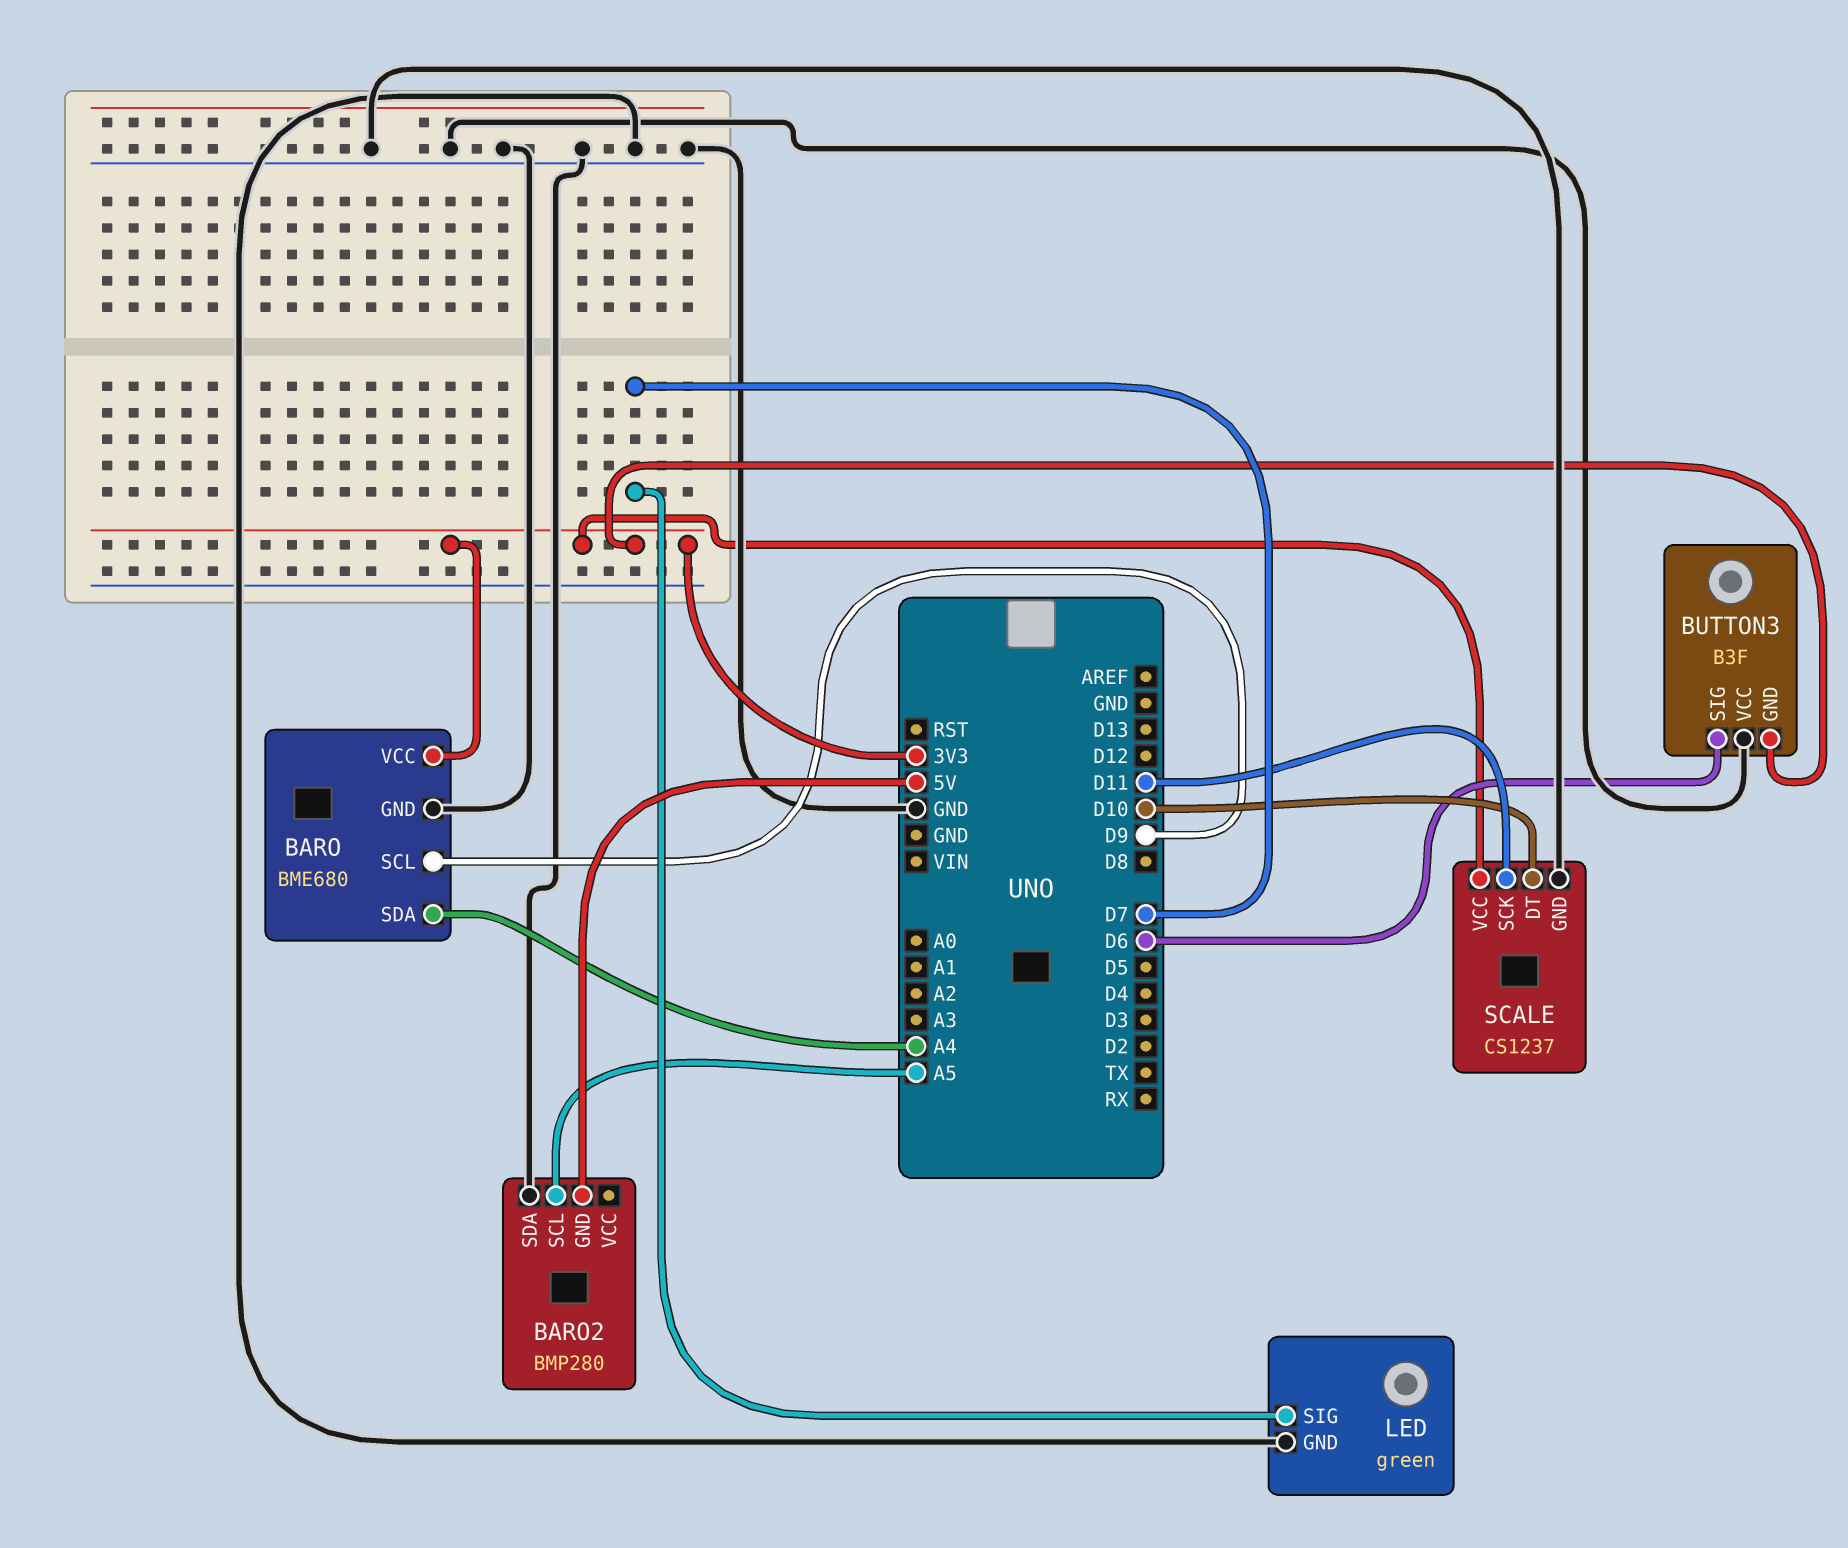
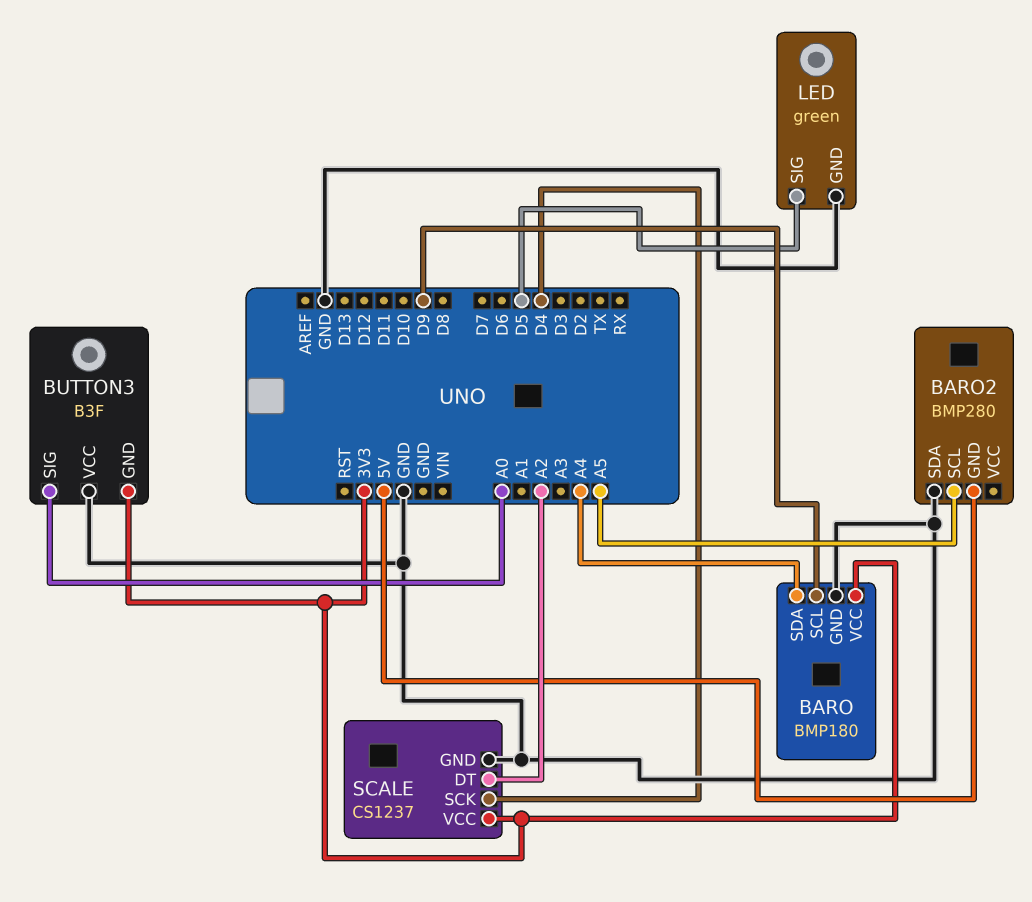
BARO: BME680 -> BMP180
BUTTON3 pin SIG: D6 -> A0
LED pin SIG: D7 -> D5
SCALE pin DT: D10 -> A2
SCALE pin SCK: D11 -> D4

